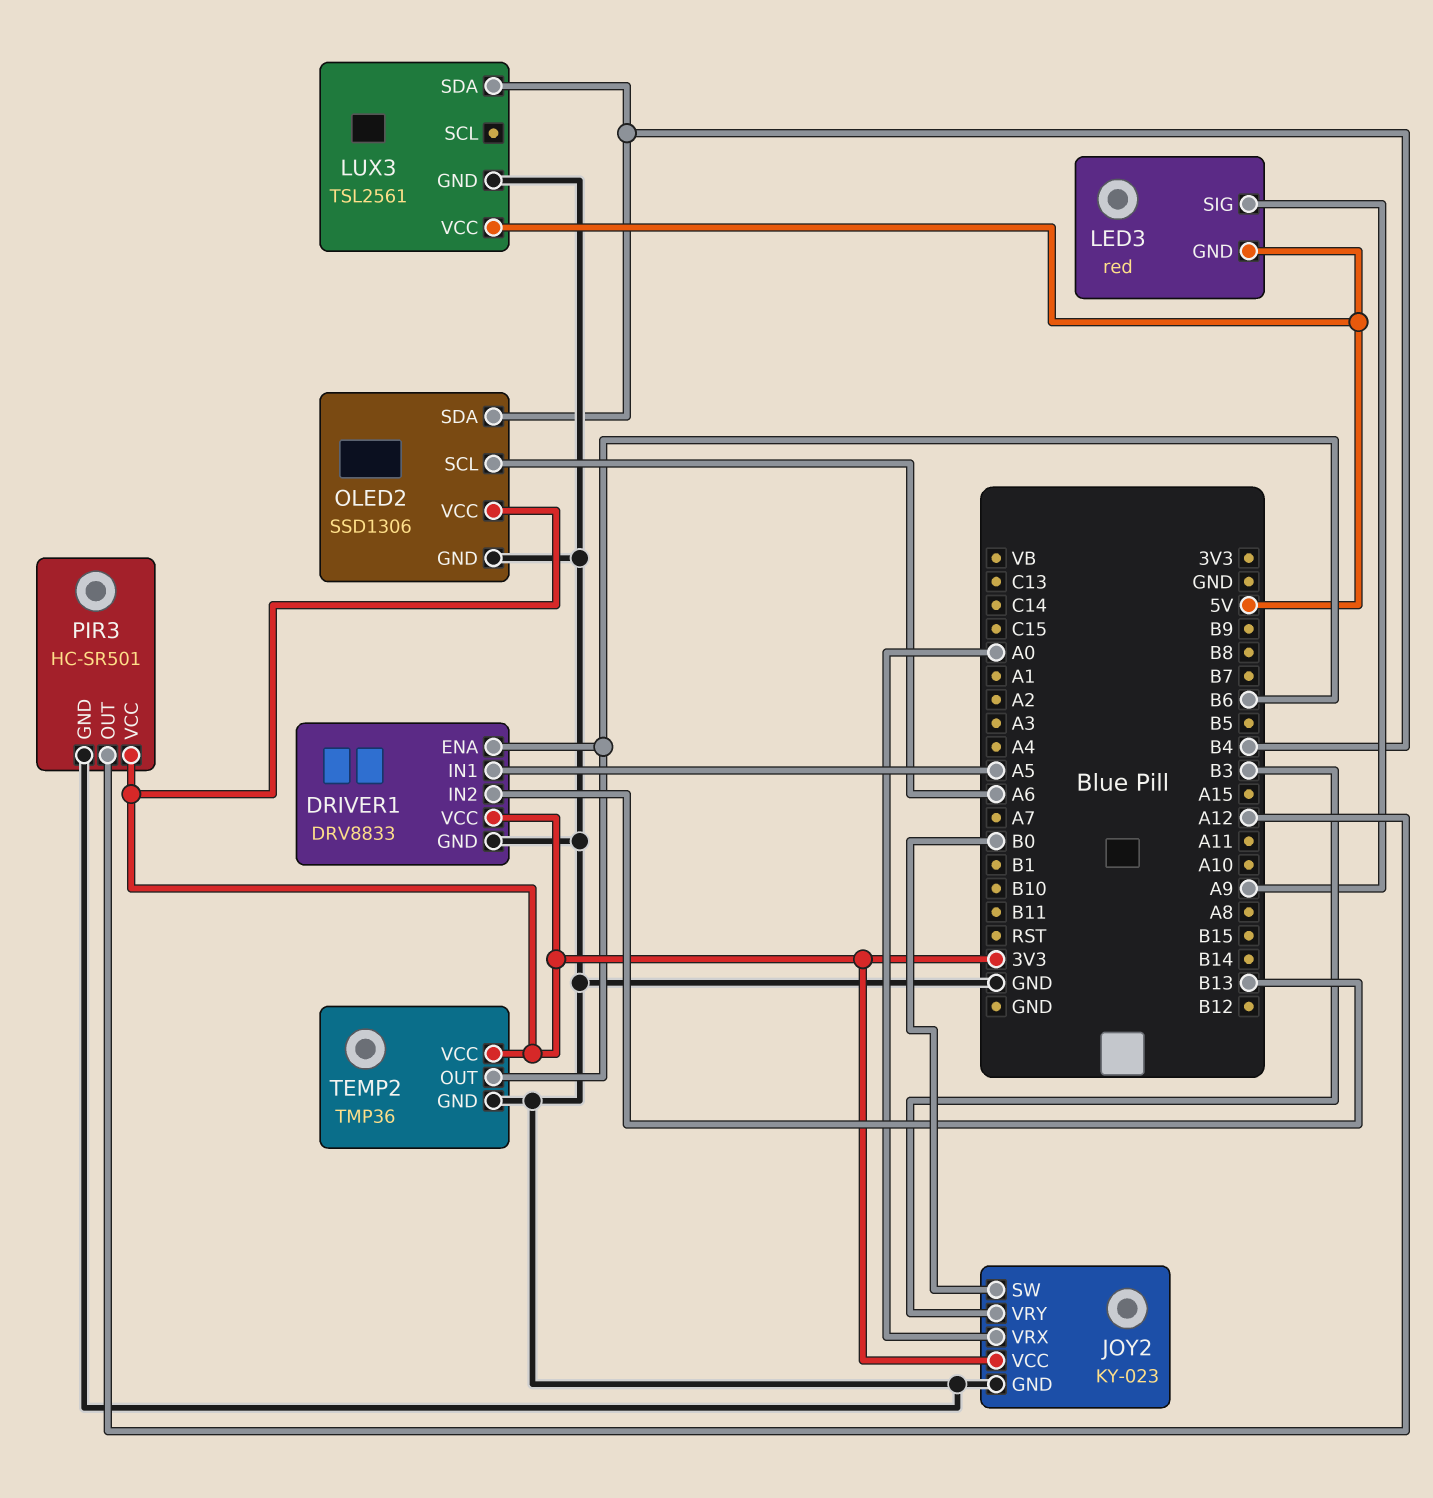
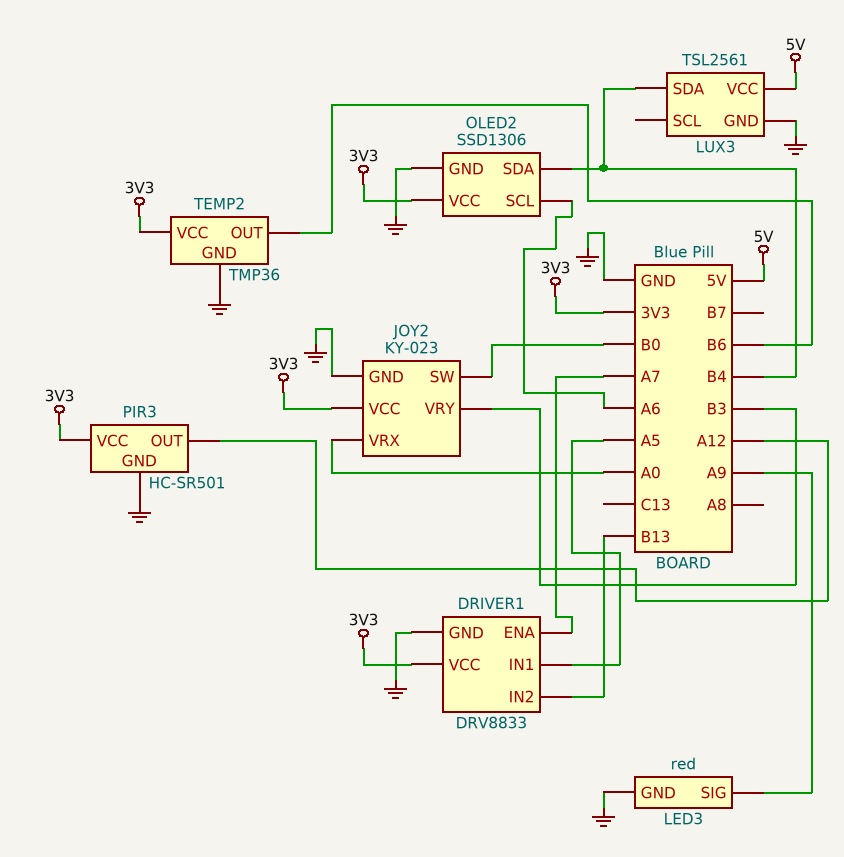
DRIVER1 pin ENA: B6 -> A7
LED3 pin GND: 5V -> GND

